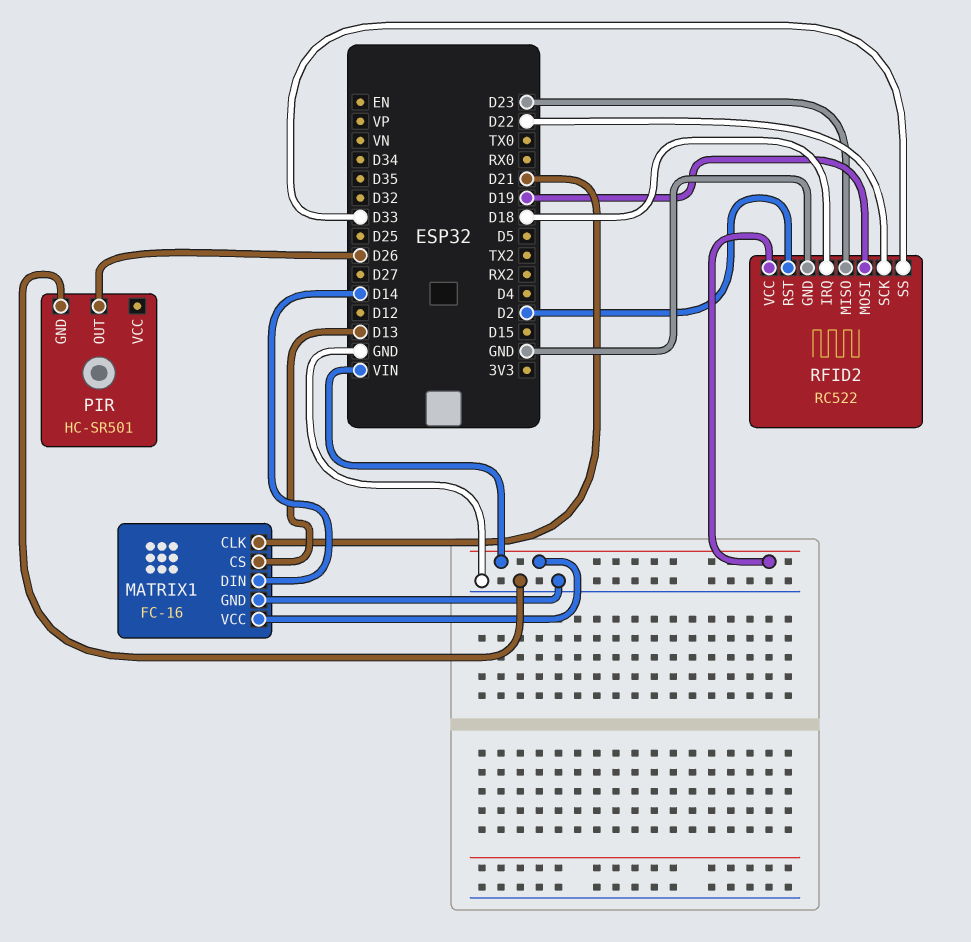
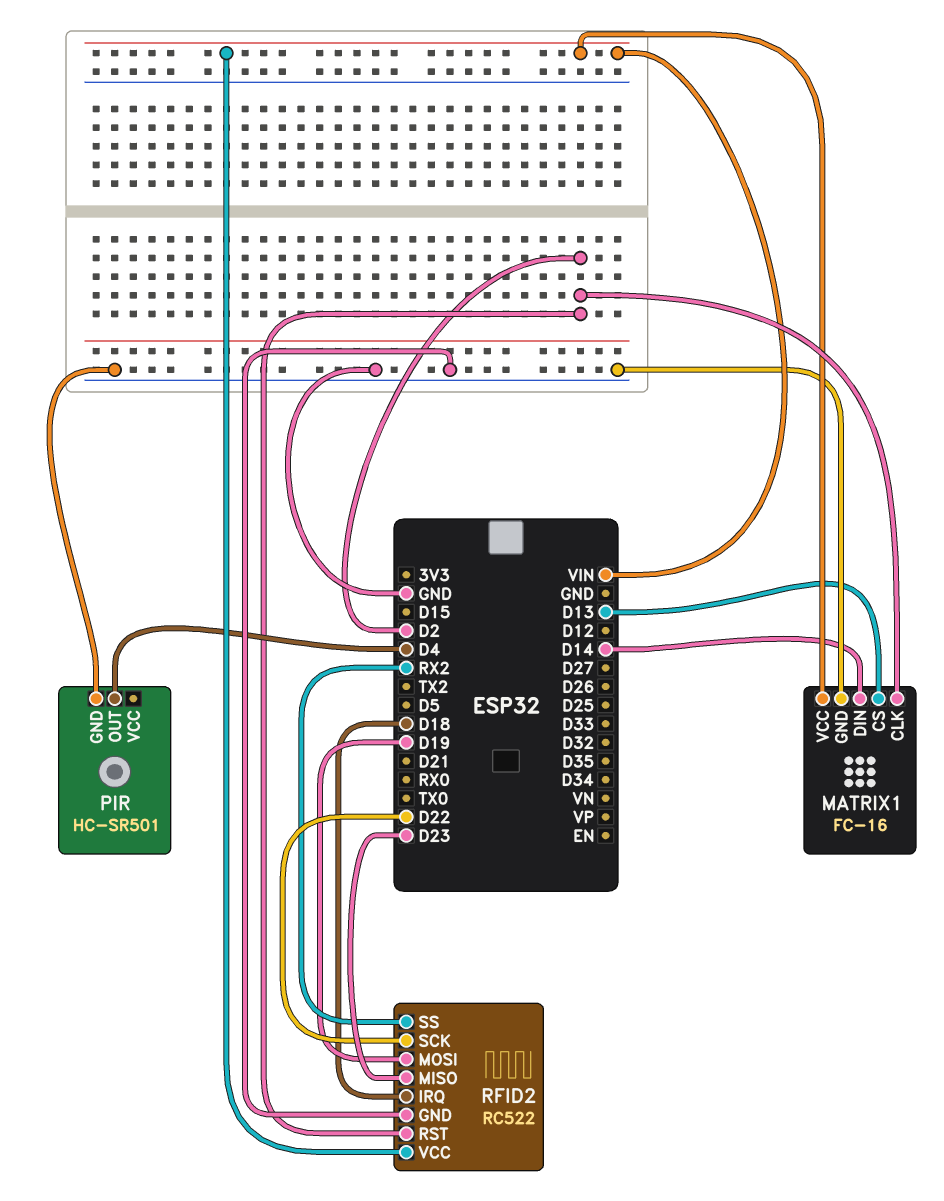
MATRIX1 pin CLK: D21 -> D2
PIR pin OUT: D26 -> D4
RFID2 pin SS: D33 -> RX2

